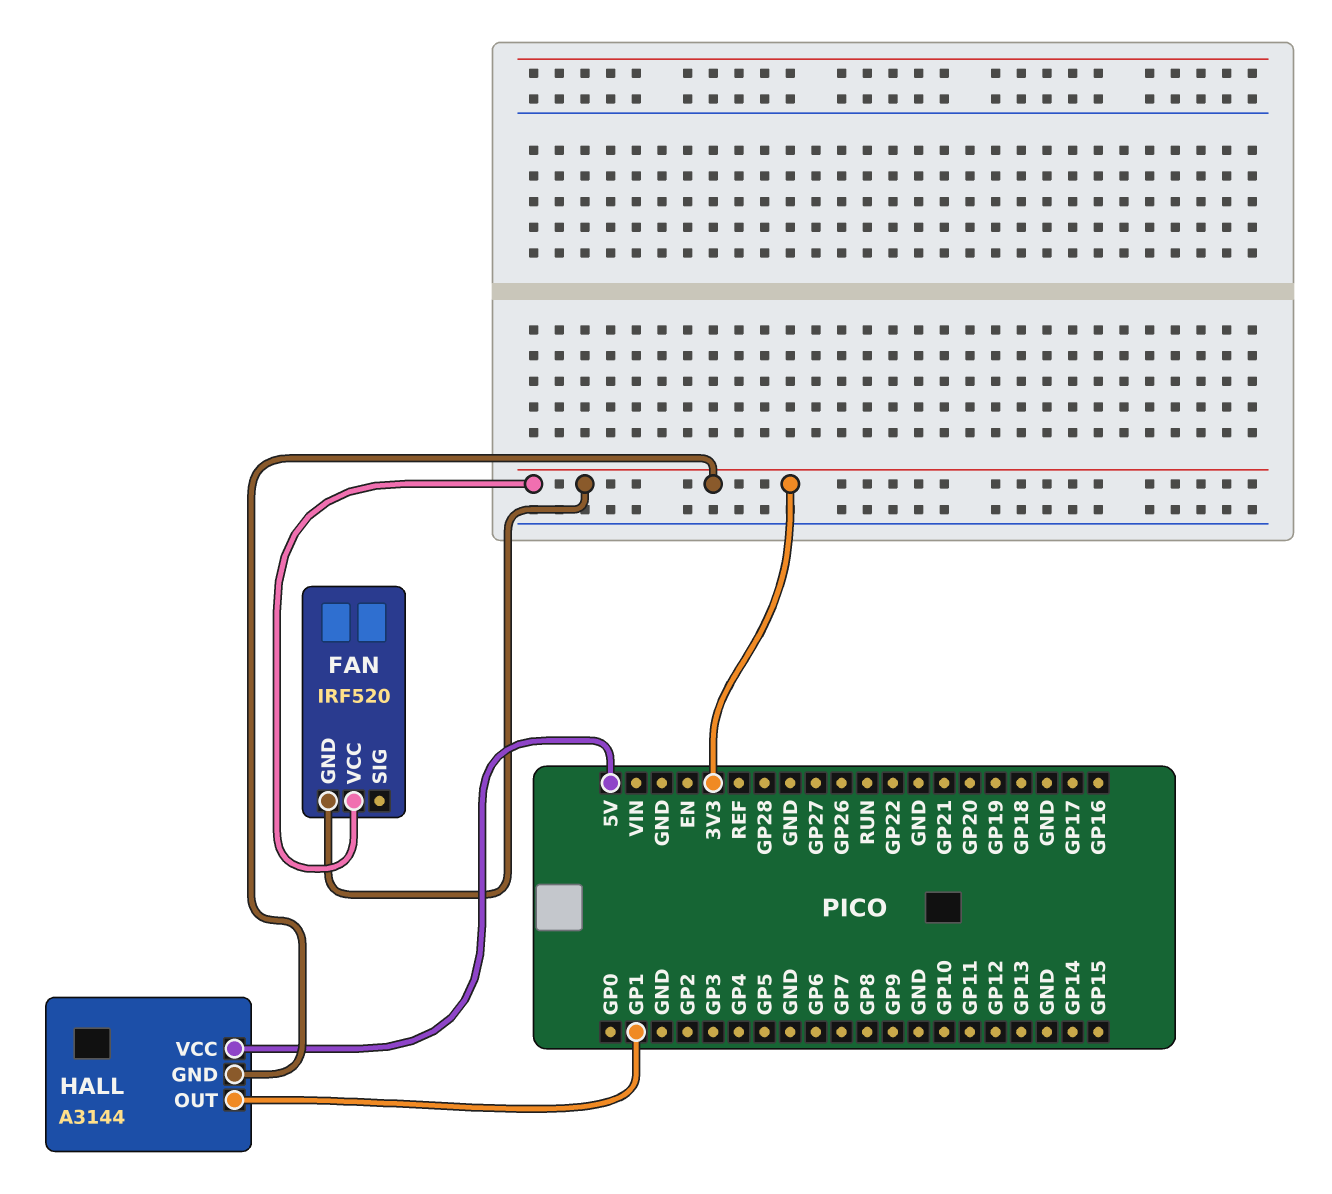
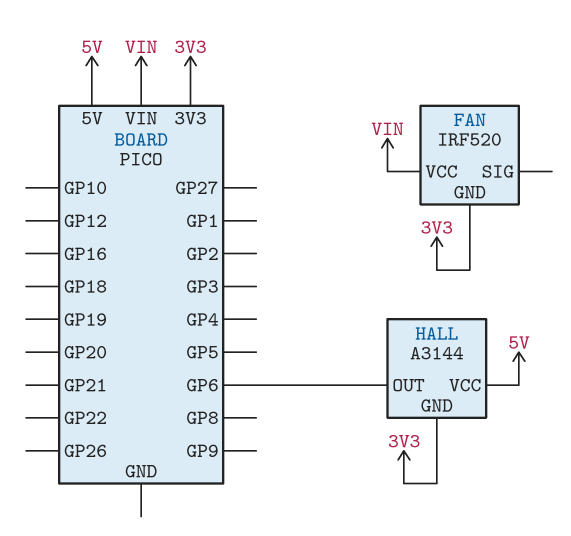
FAN pin VCC: 3V3 -> VIN
HALL pin OUT: GP1 -> GP6

